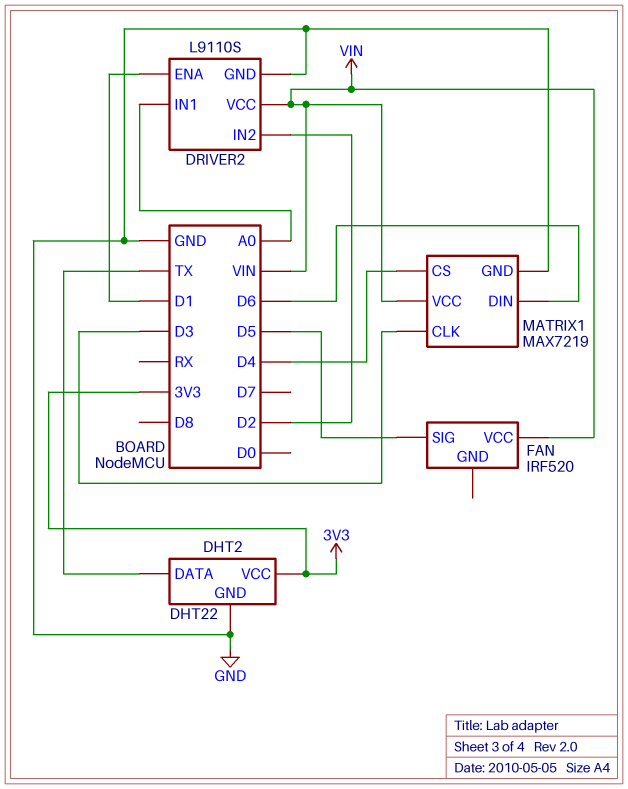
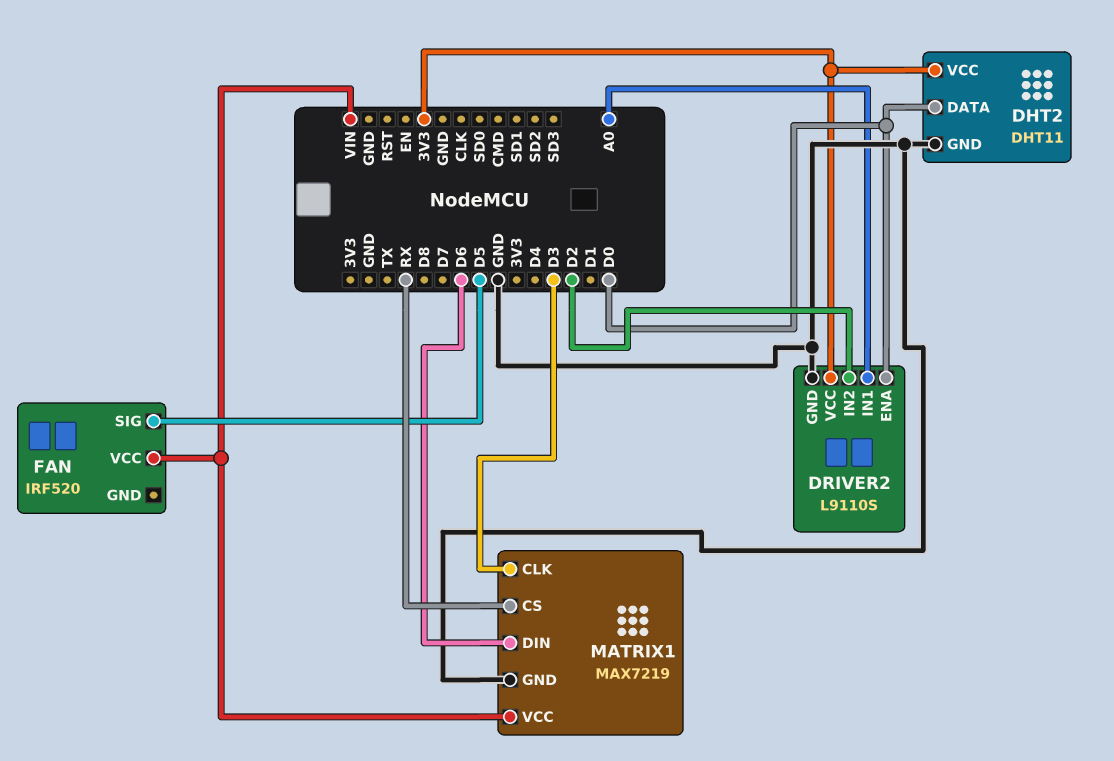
DHT2: DHT22 -> DHT11
DHT2 pin DATA: TX -> D0
DRIVER2 pin ENA: D1 -> D0
DRIVER2 pin VCC: VIN -> 3V3
MATRIX1 pin CS: D4 -> RX

